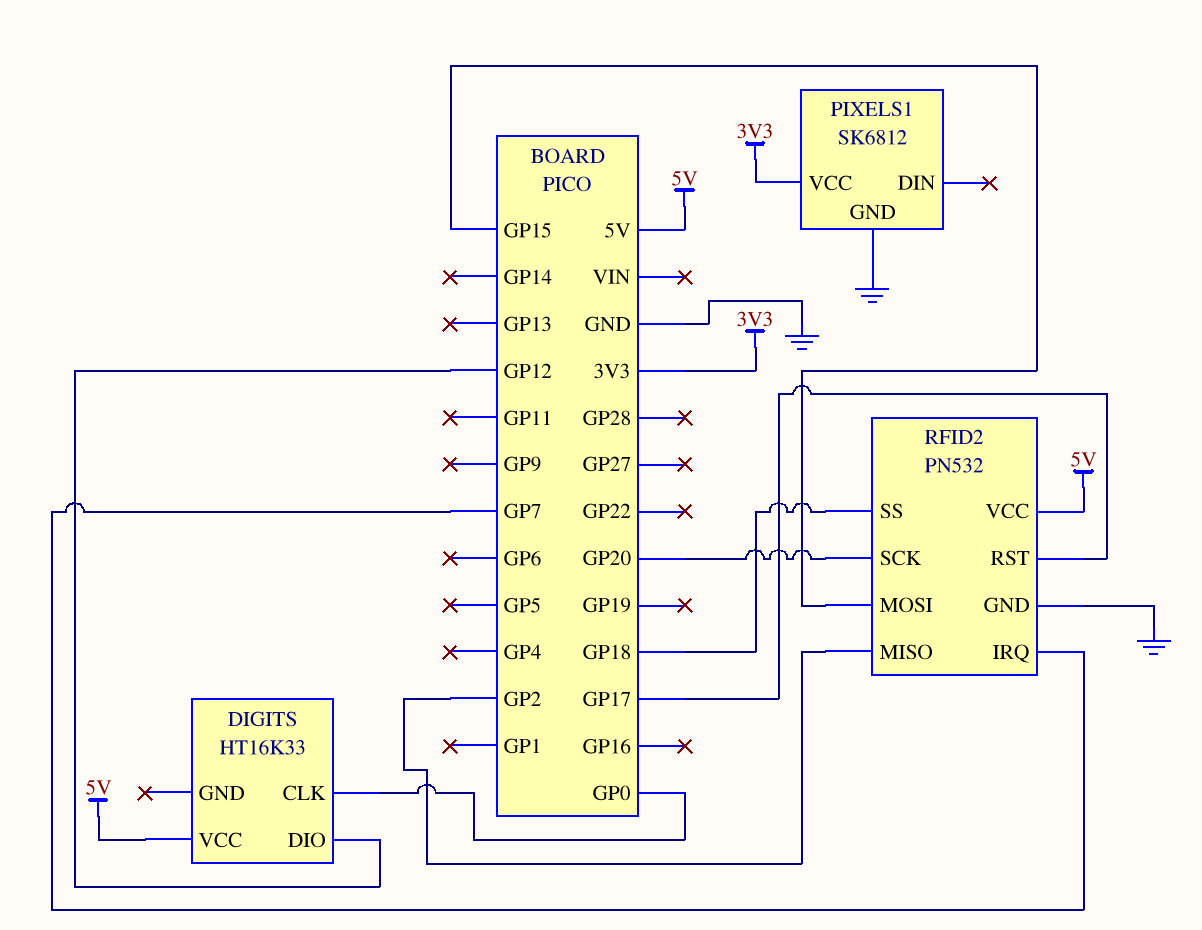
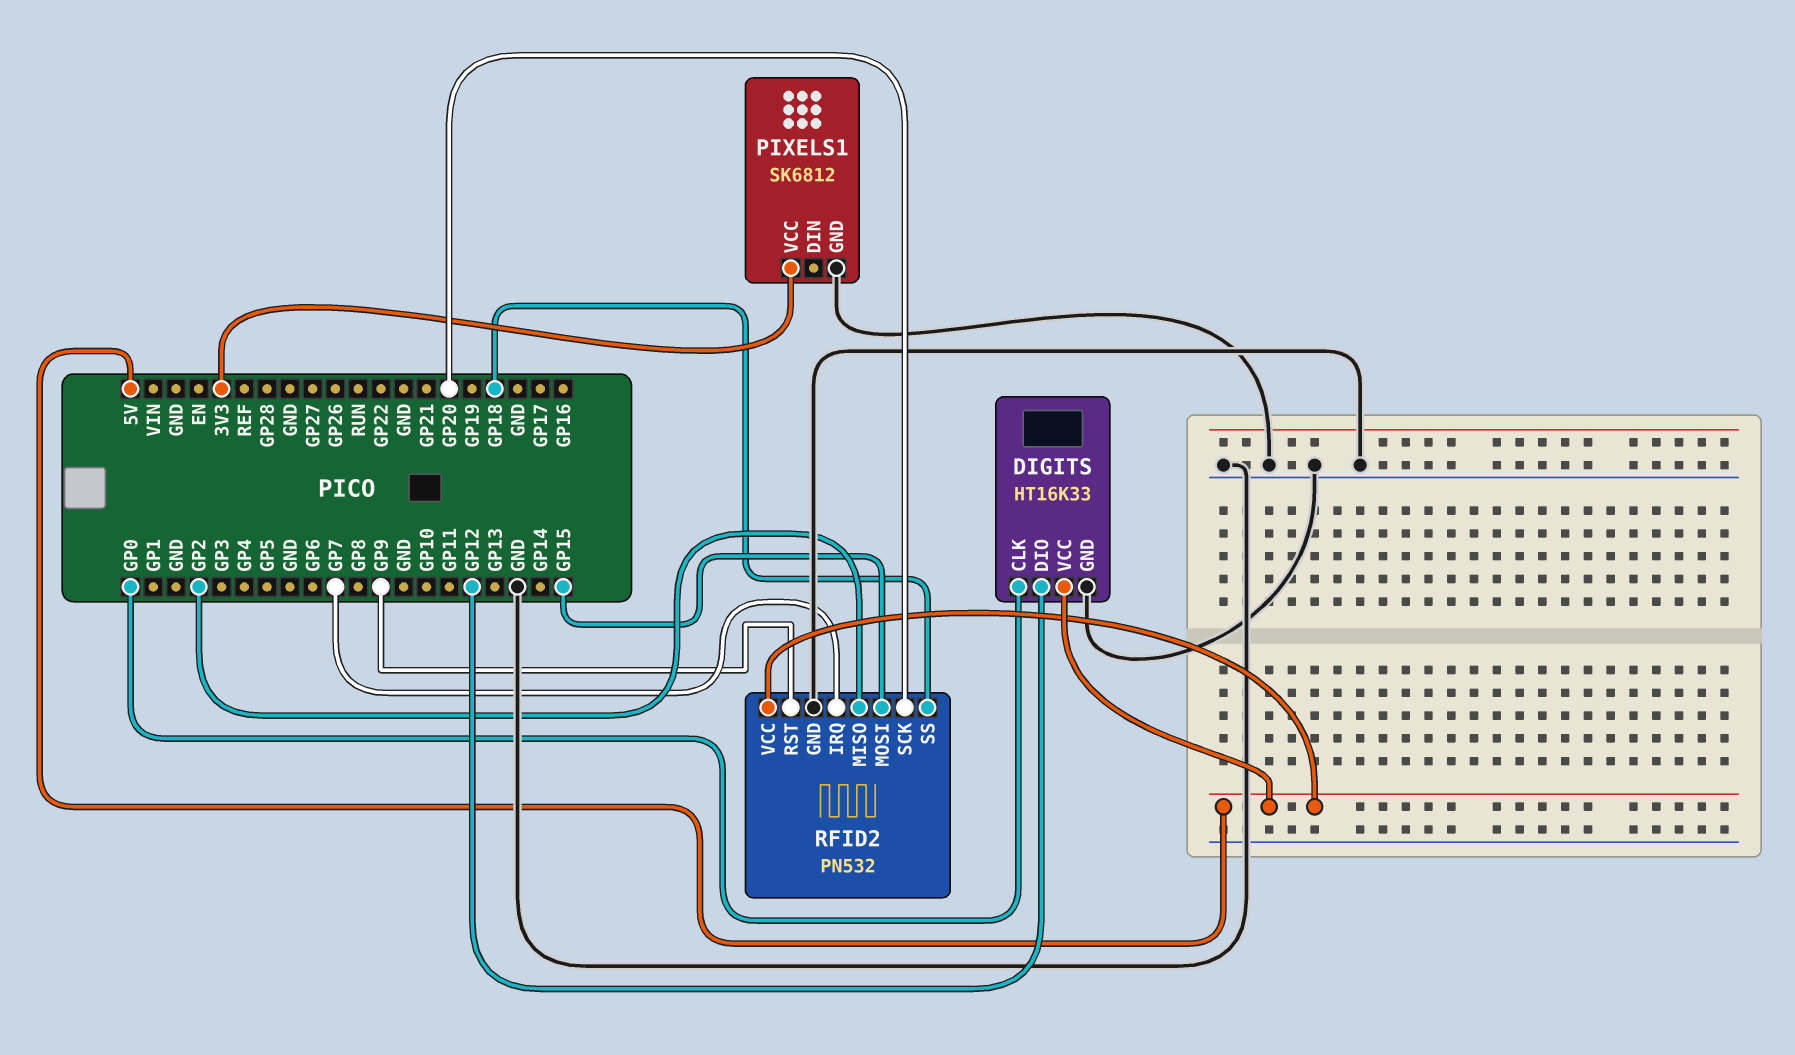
DIGITS pin GND: none -> GND
RFID2 pin RST: GP17 -> GP9

